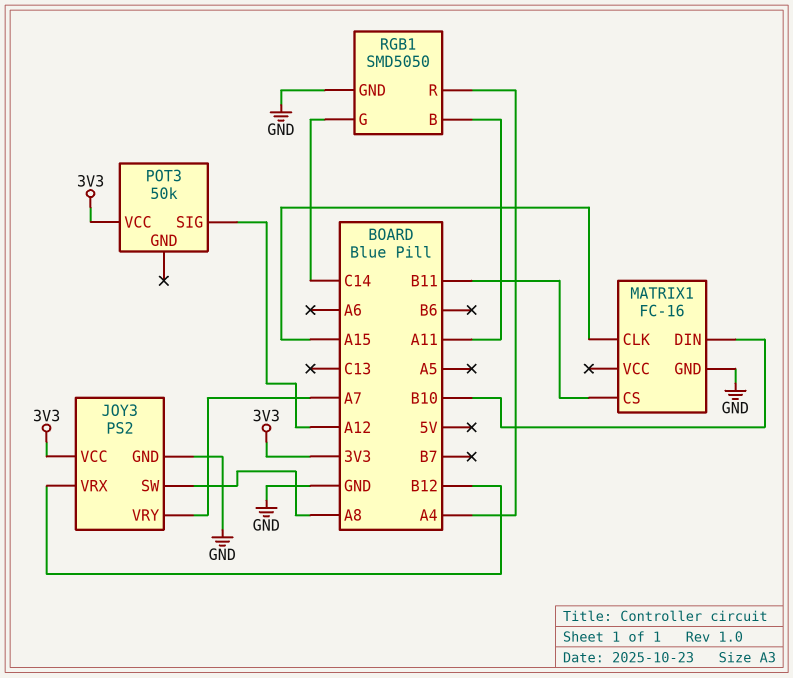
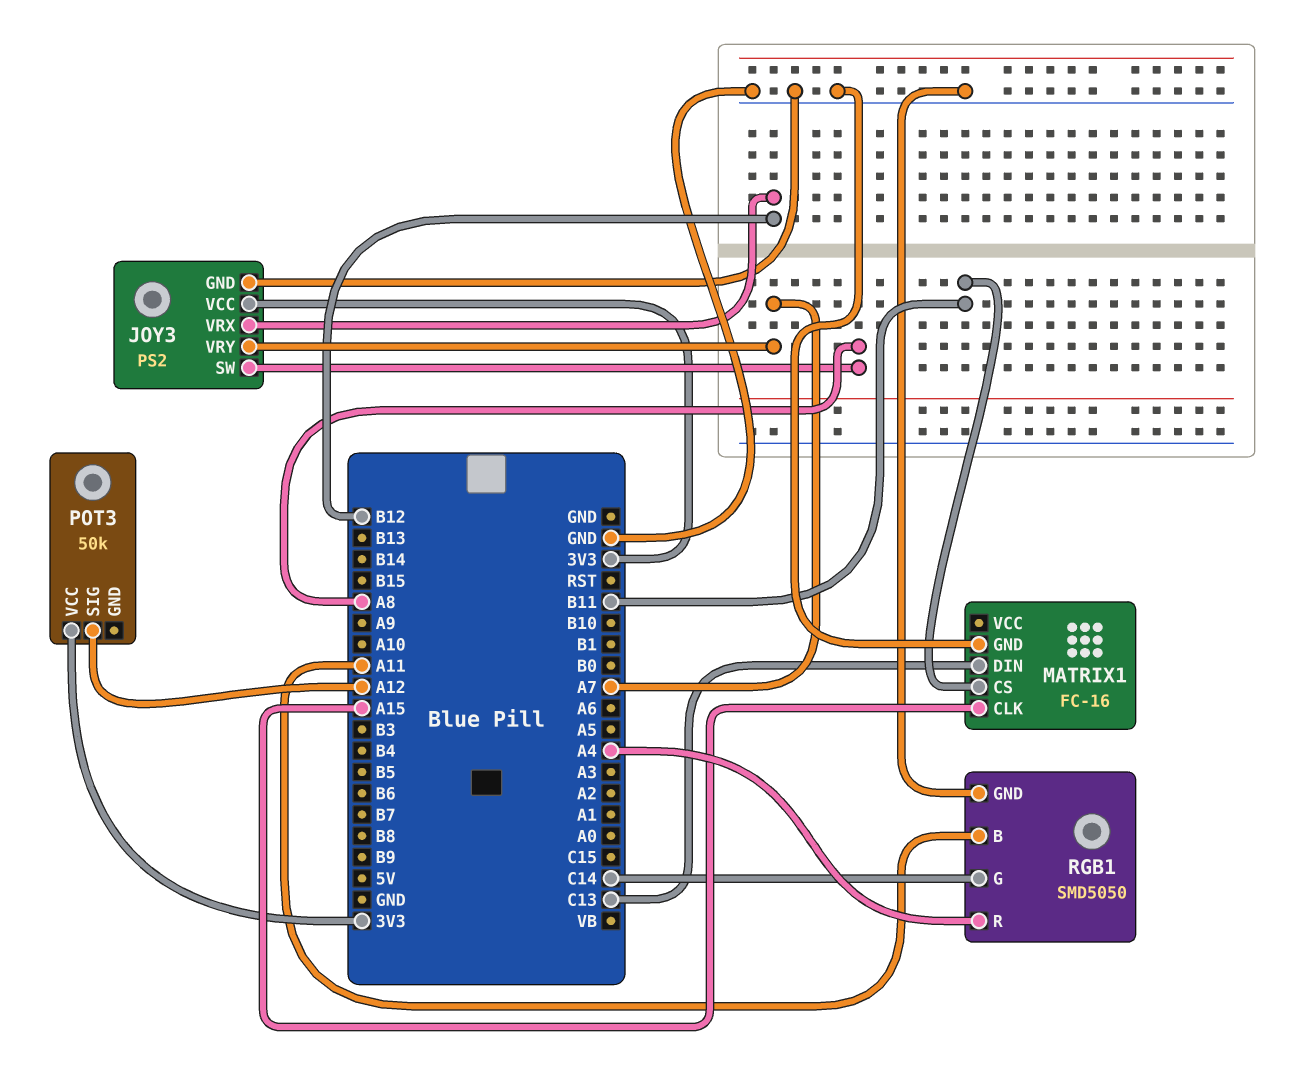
MATRIX1 pin DIN: B10 -> C13

